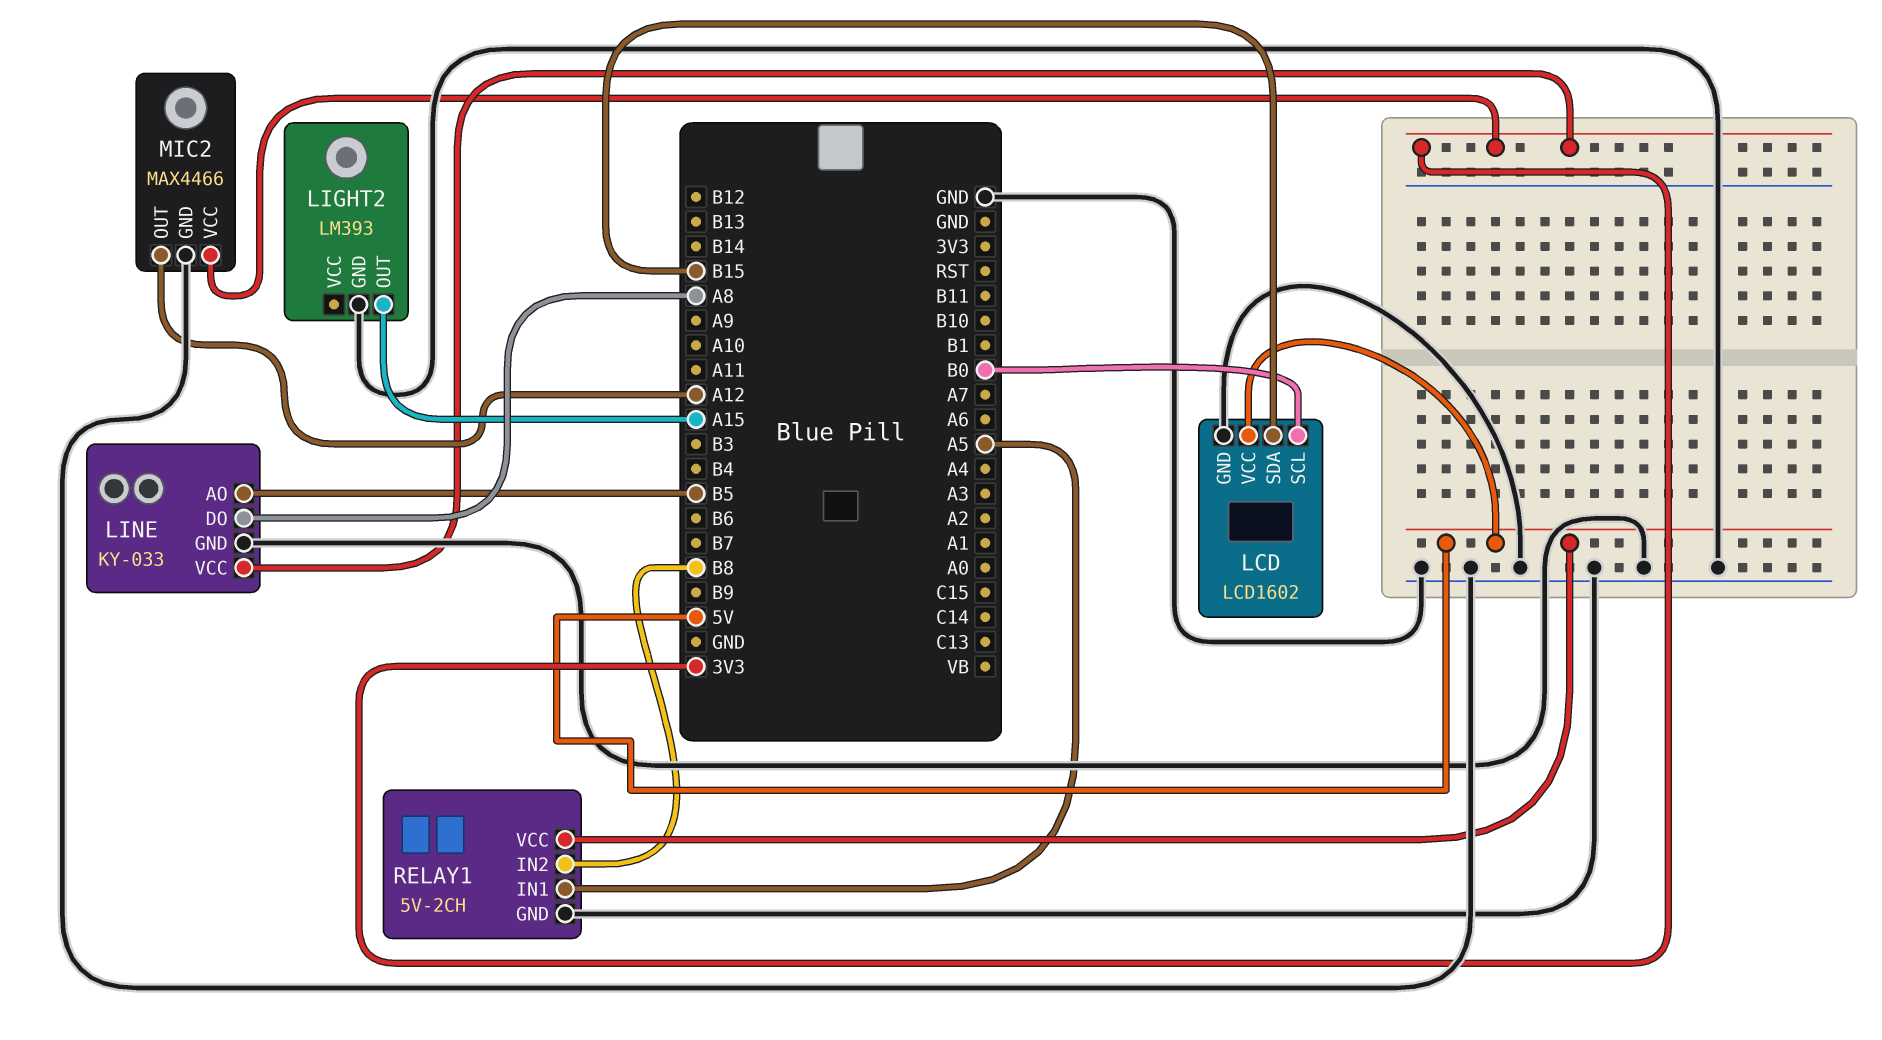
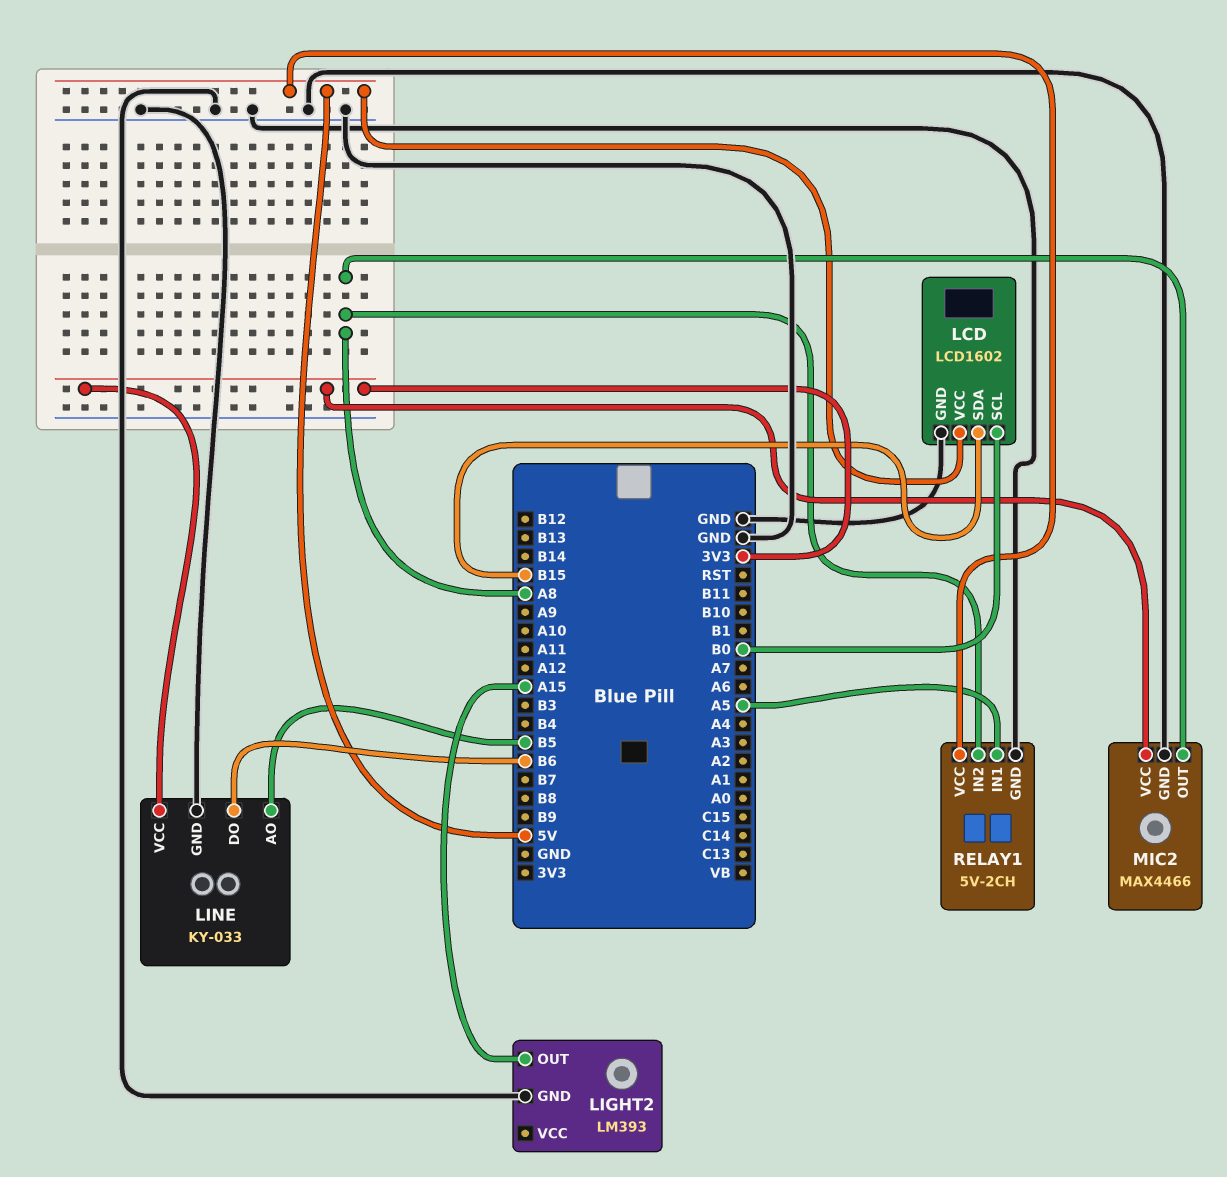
LINE pin DO: A8 -> B6
MIC2 pin OUT: A12 -> A8
RELAY1 pin IN2: B8 -> A8

